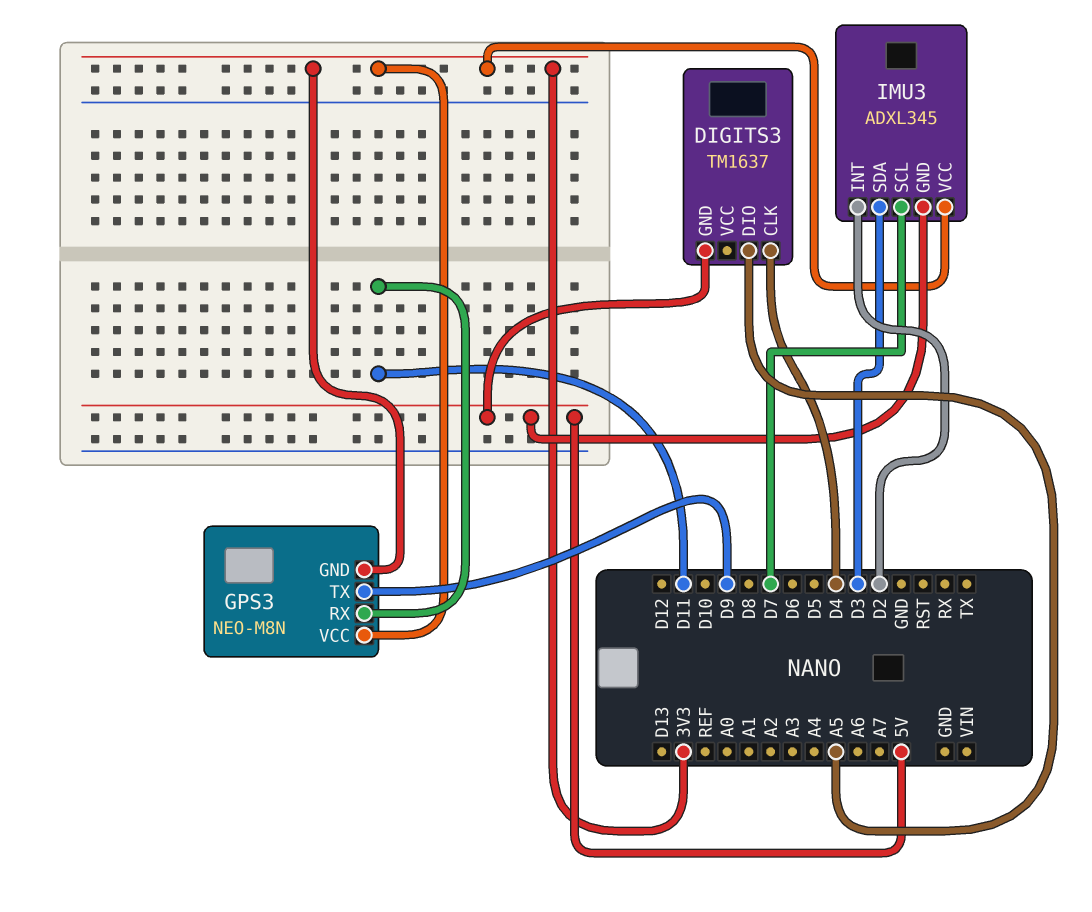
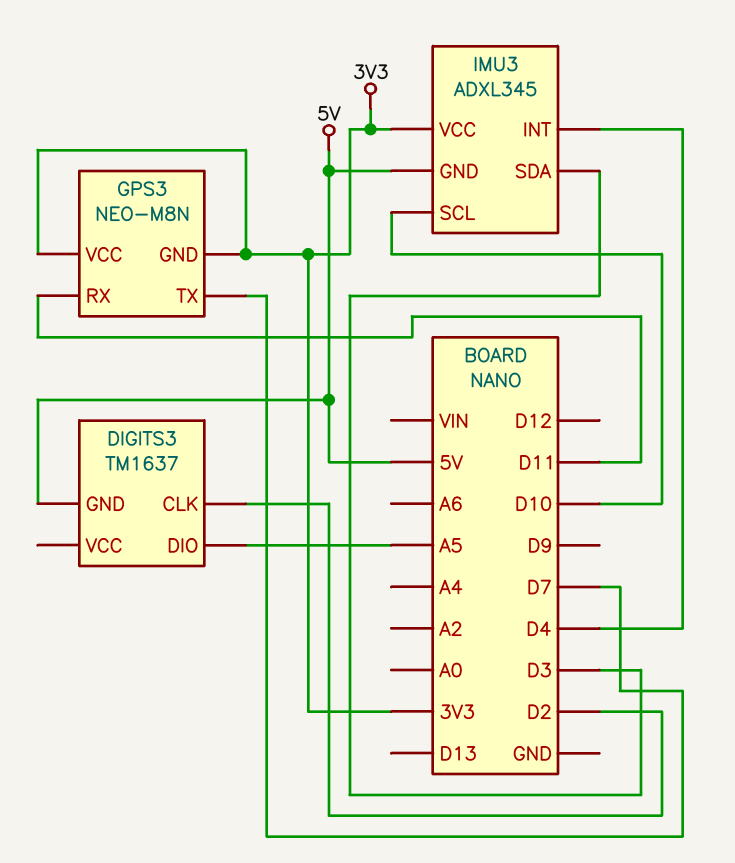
DIGITS3 pin CLK: D4 -> D2
GPS3 pin TX: D9 -> D7
IMU3 pin INT: D2 -> D4
IMU3 pin SCL: D7 -> D10

